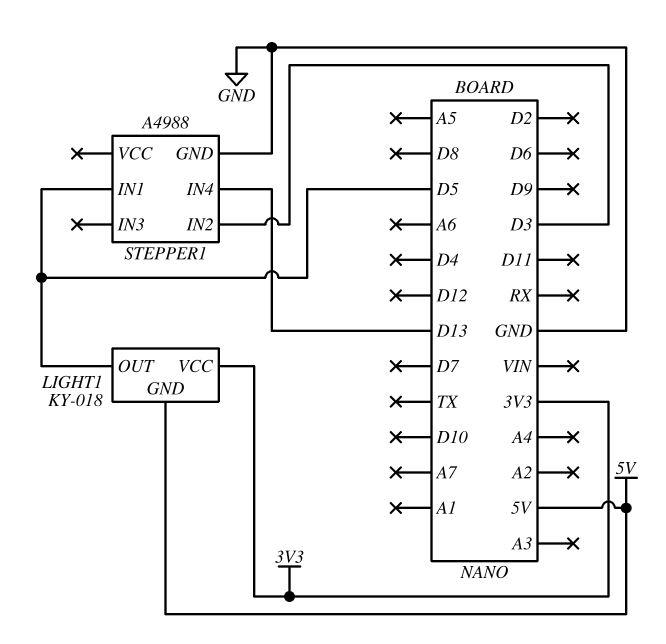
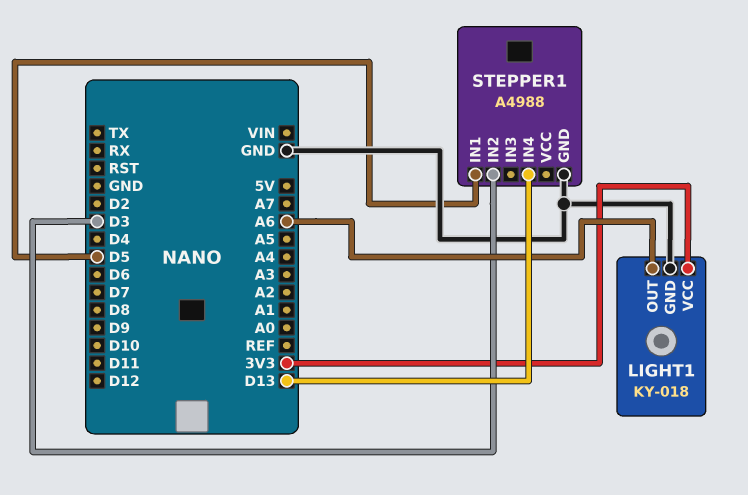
LIGHT1 pin GND: 5V -> GND
LIGHT1 pin OUT: D5 -> A6

